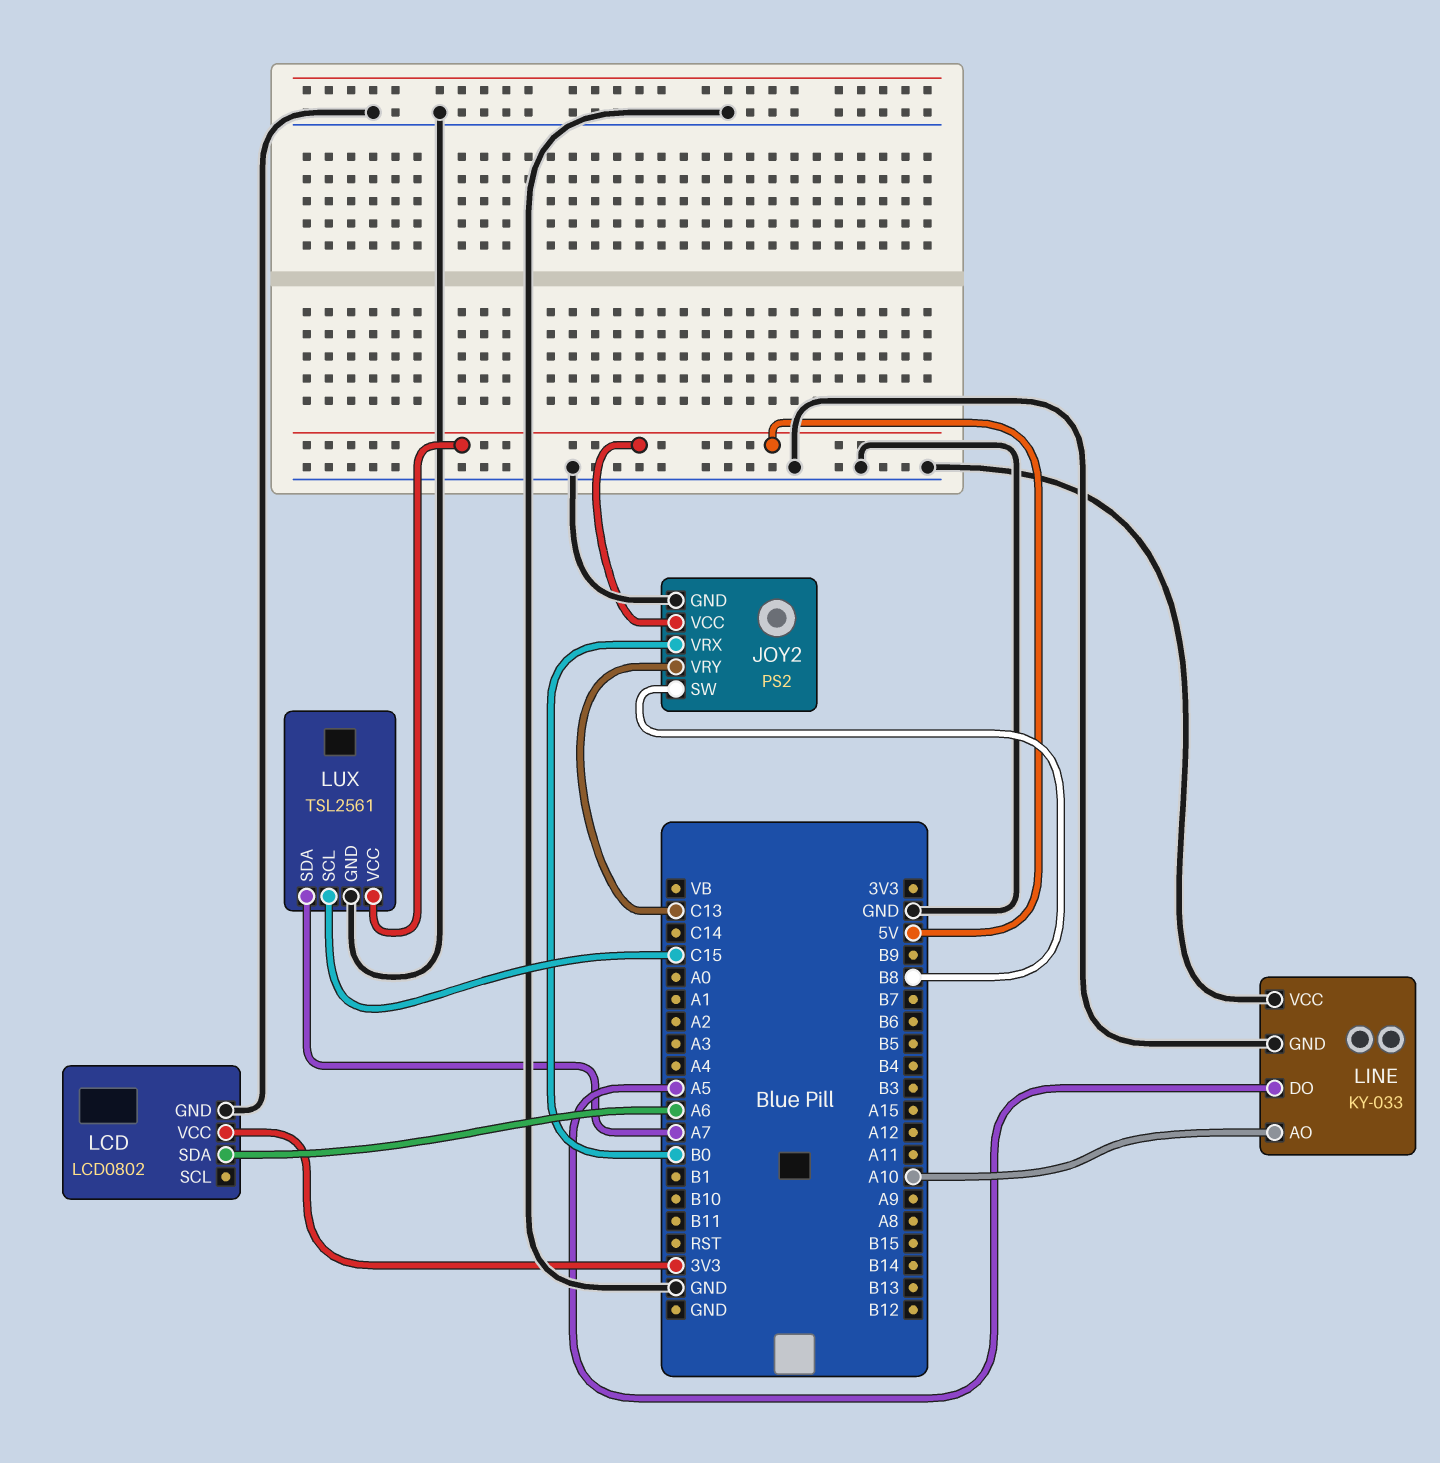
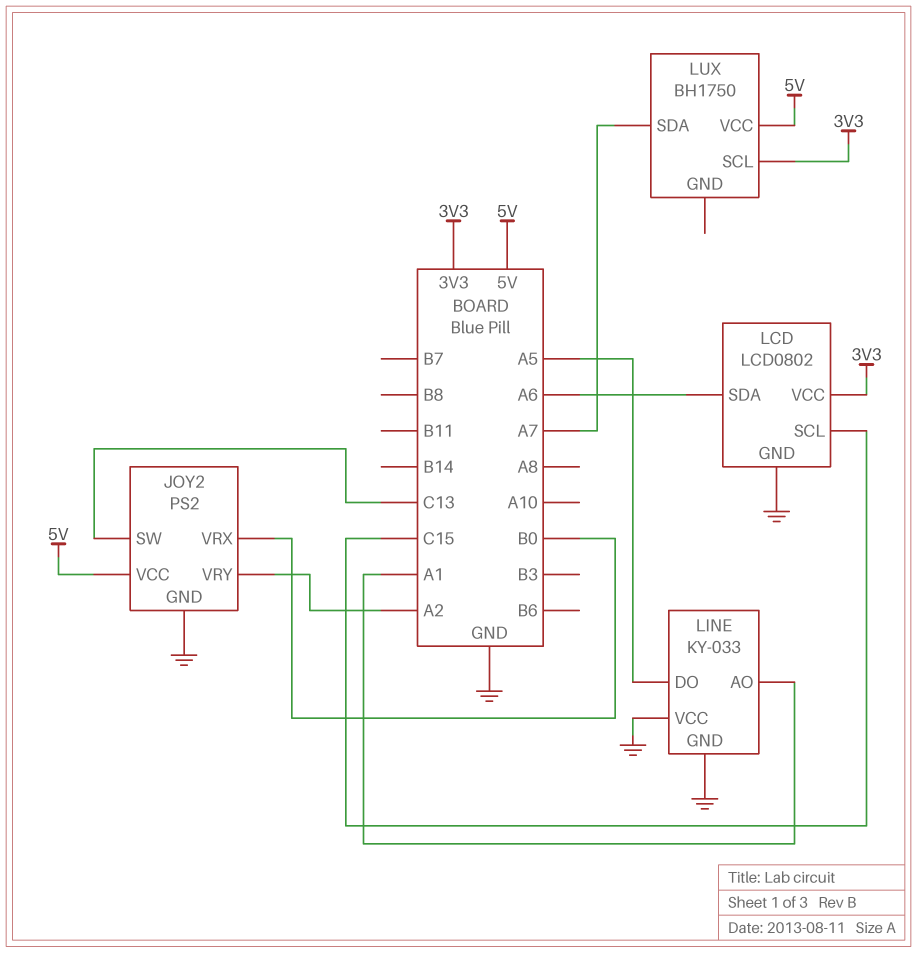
JOY2 pin SW: B8 -> C13
JOY2 pin VRY: C13 -> A2
LCD pin SCL: none -> C15
LINE pin AO: A10 -> A1
LUX: TSL2561 -> BH1750
LUX pin GND: GND -> none
LUX pin SCL: C15 -> 3V3

